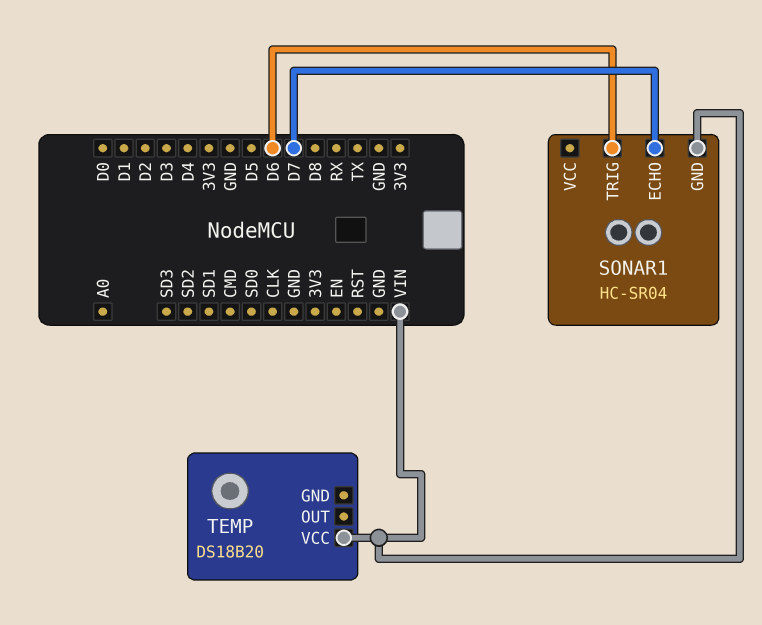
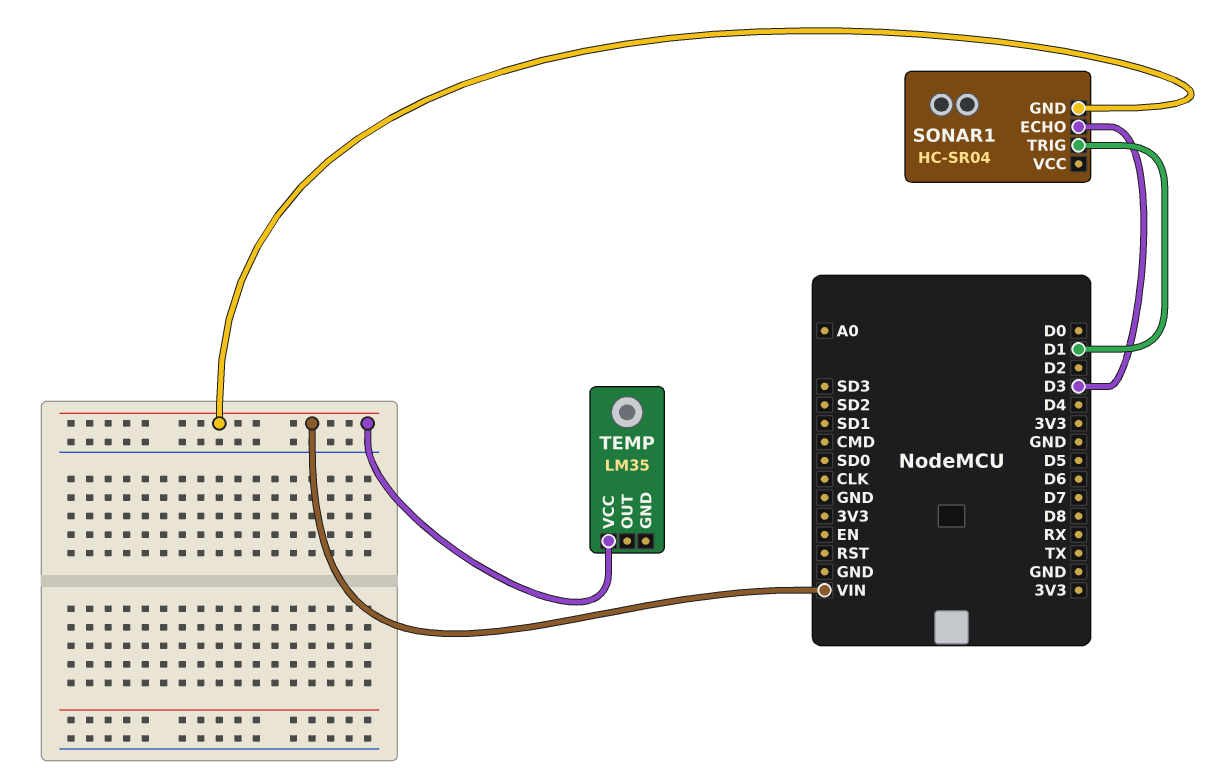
SONAR1 pin ECHO: D7 -> D3
SONAR1 pin TRIG: D6 -> D1
TEMP: DS18B20 -> LM35

